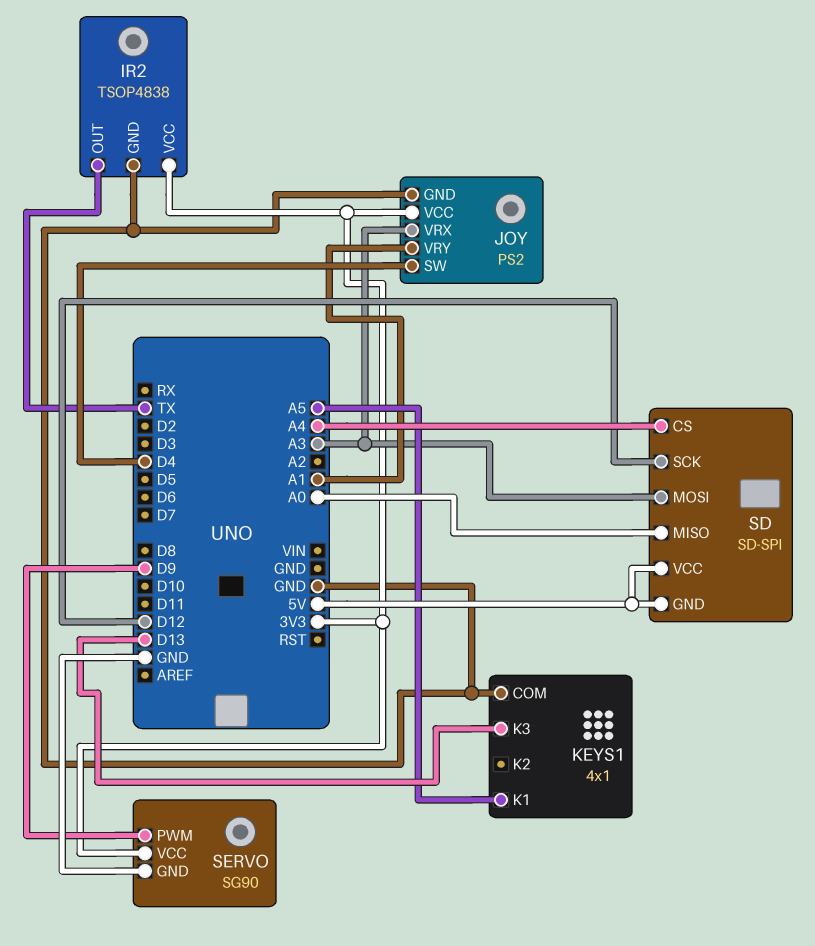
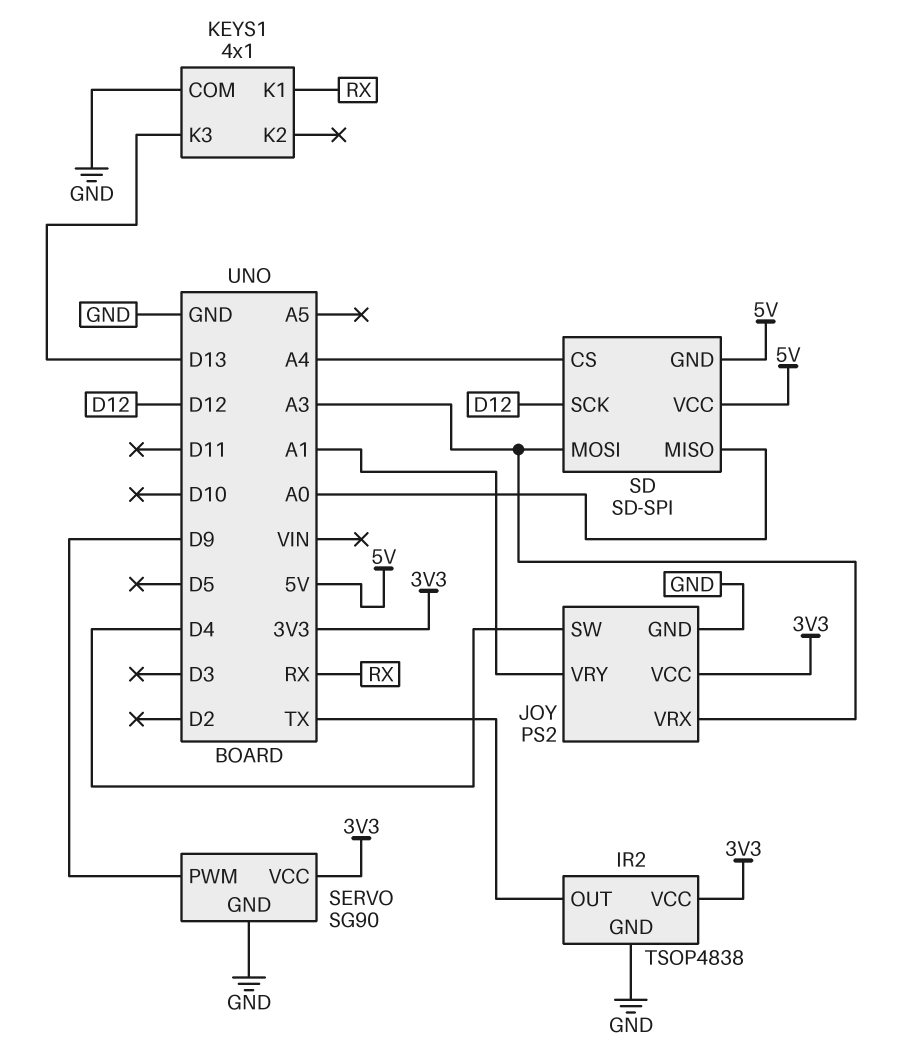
KEYS1 pin K1: A5 -> RX

